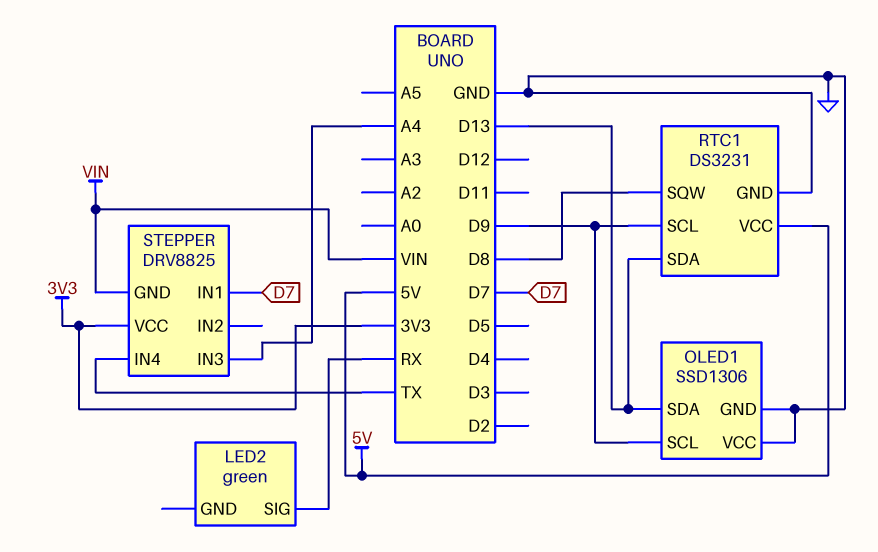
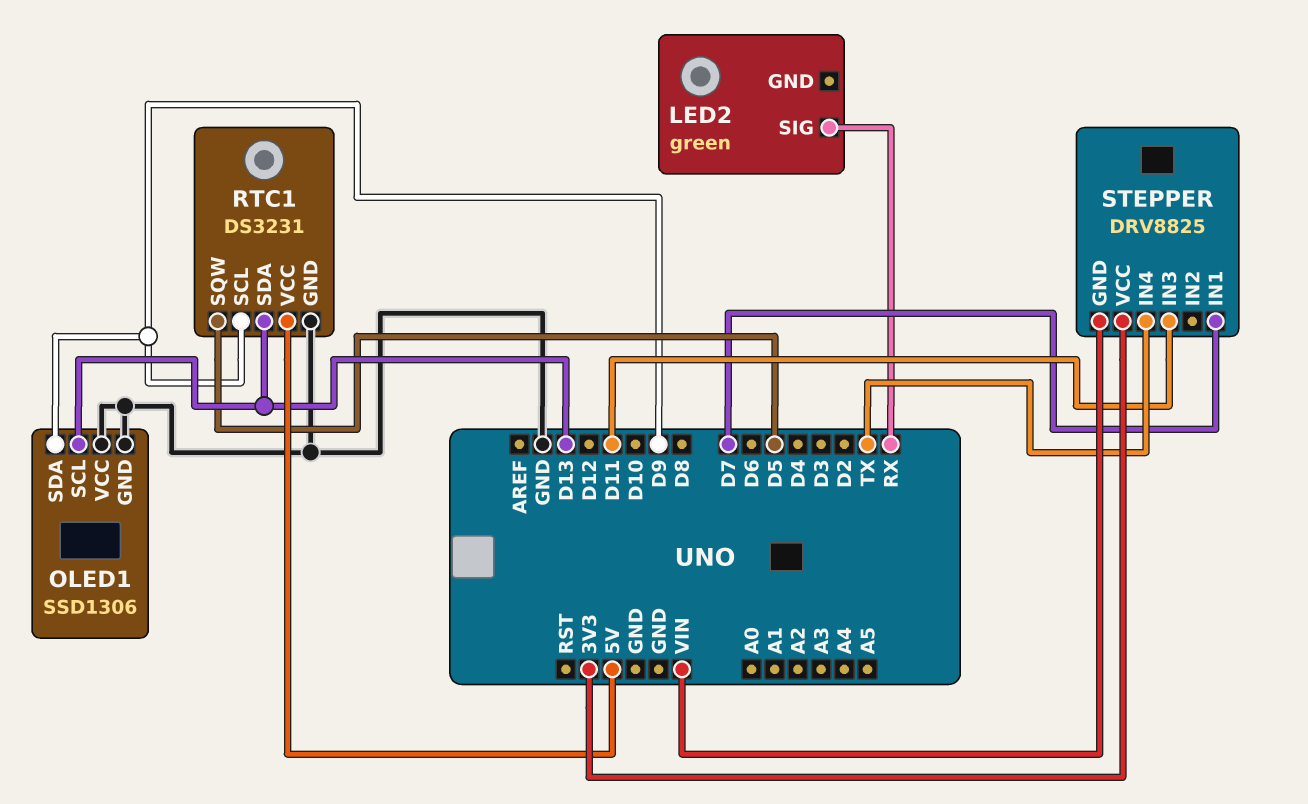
OLED1 pin SCL: D9 -> D13
OLED1 pin SDA: D13 -> D9
RTC1 pin SQW: D8 -> D5
STEPPER pin IN3: A4 -> D11

